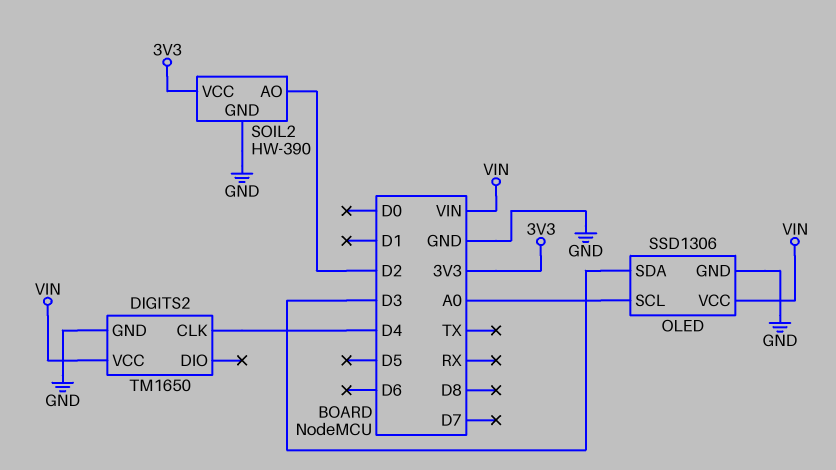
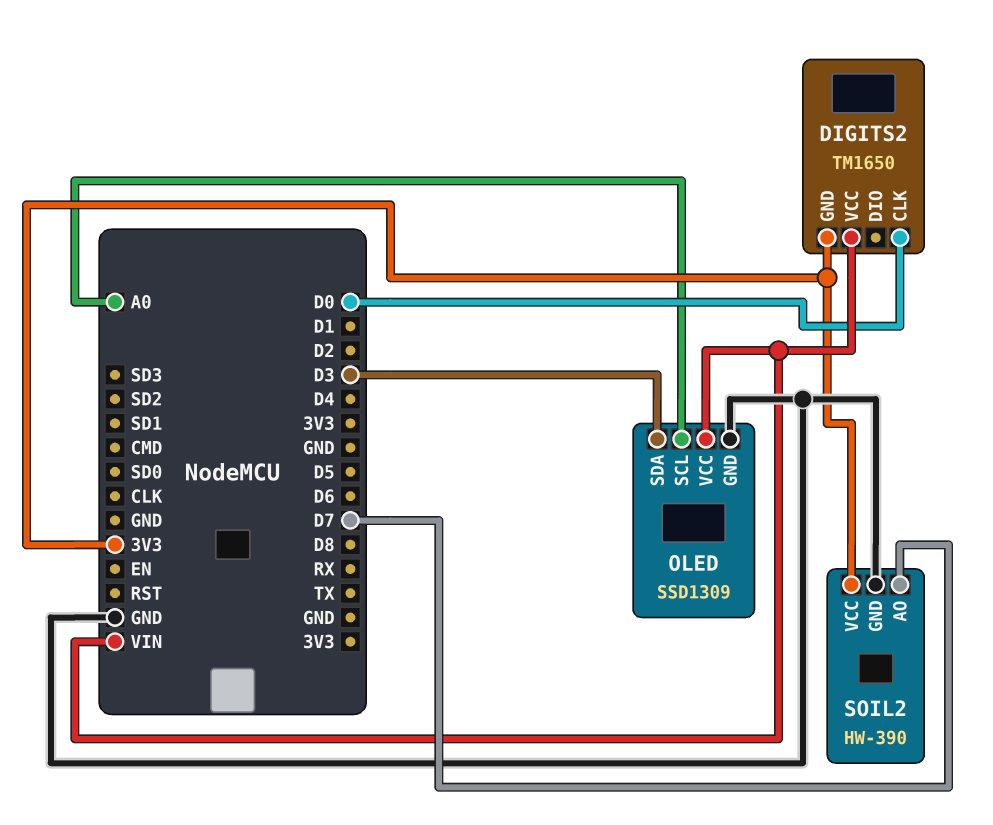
DIGITS2 pin CLK: D4 -> D0
DIGITS2 pin GND: GND -> 3V3
OLED: SSD1306 -> SSD1309
SOIL2 pin AO: D2 -> D7

